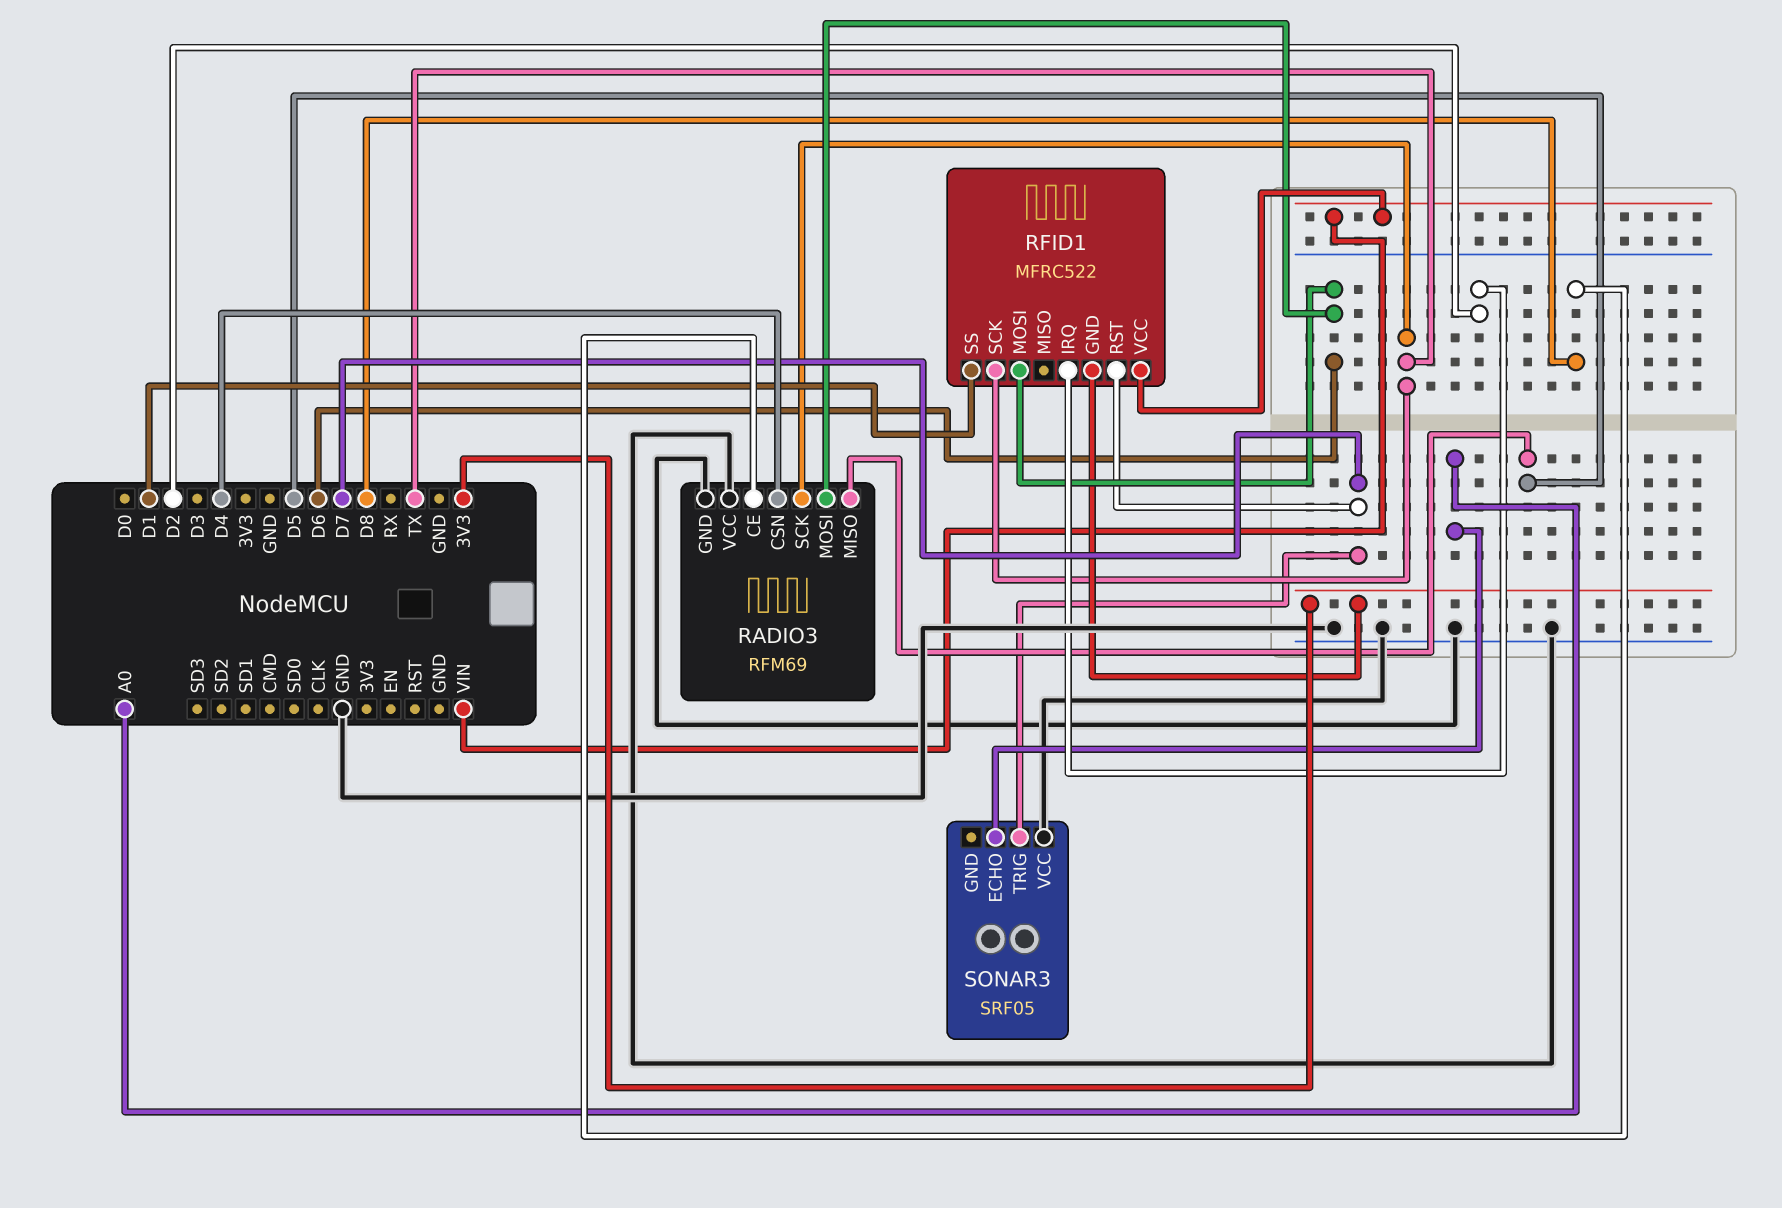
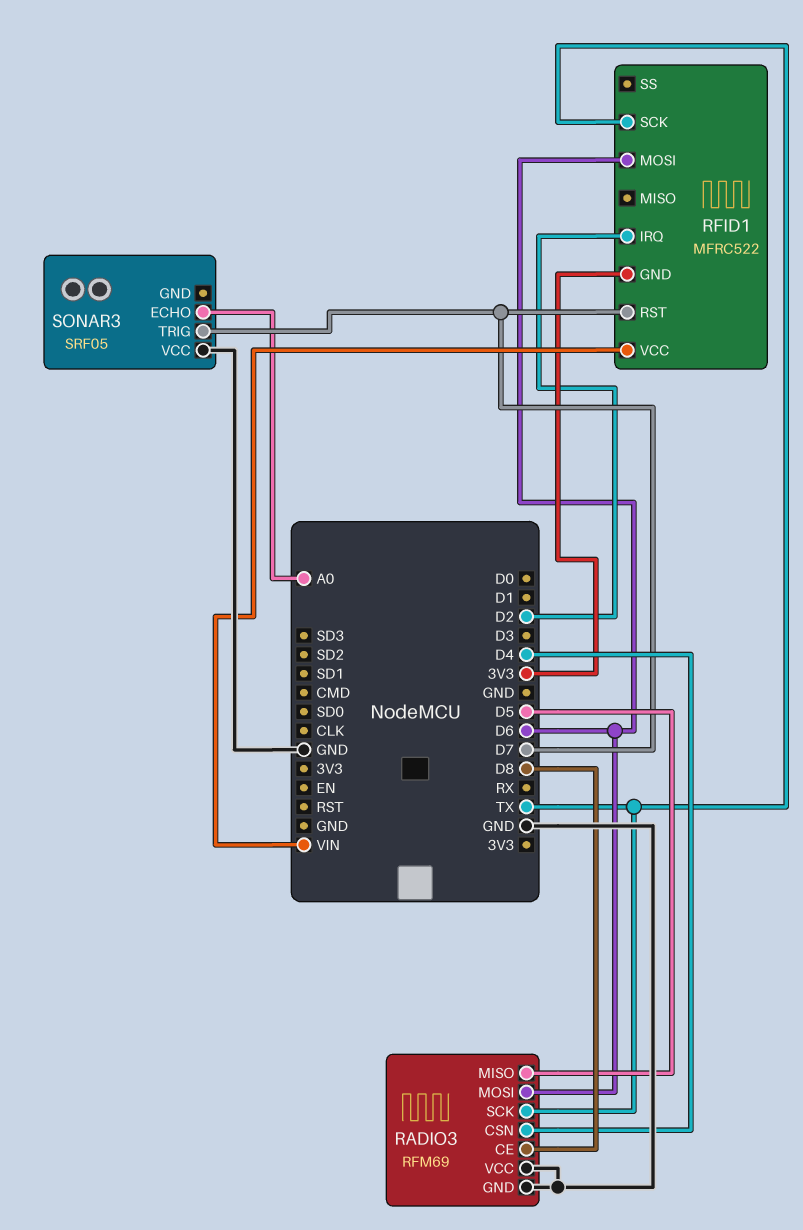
RFID1 pin SS: D1 -> none

